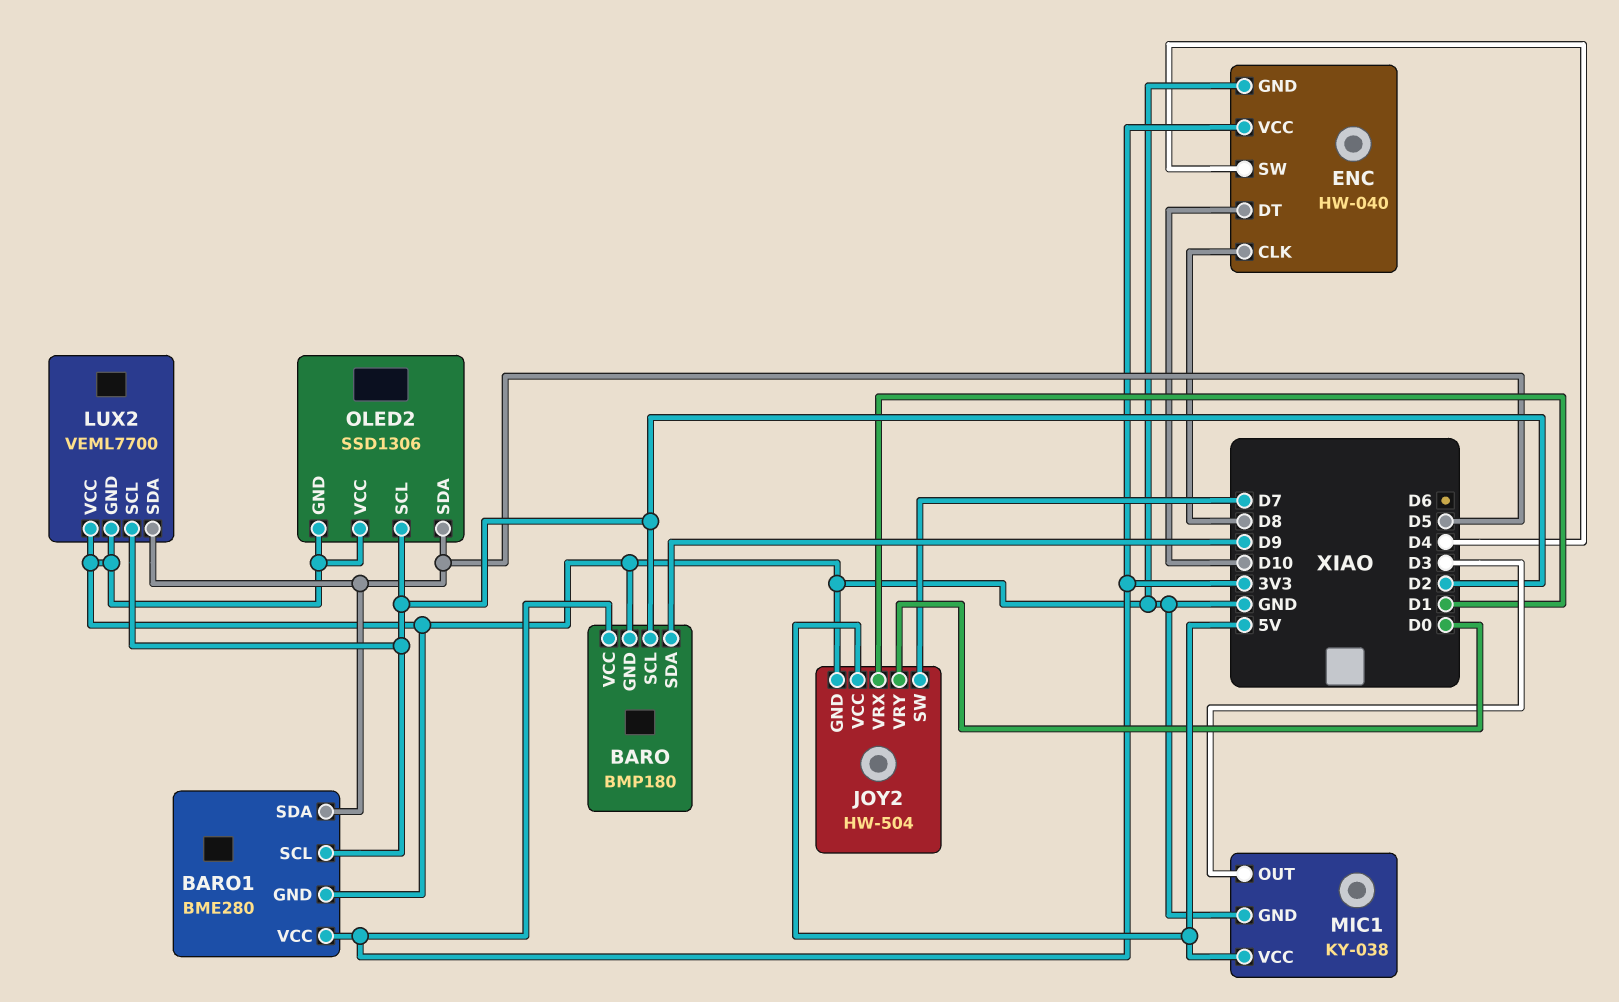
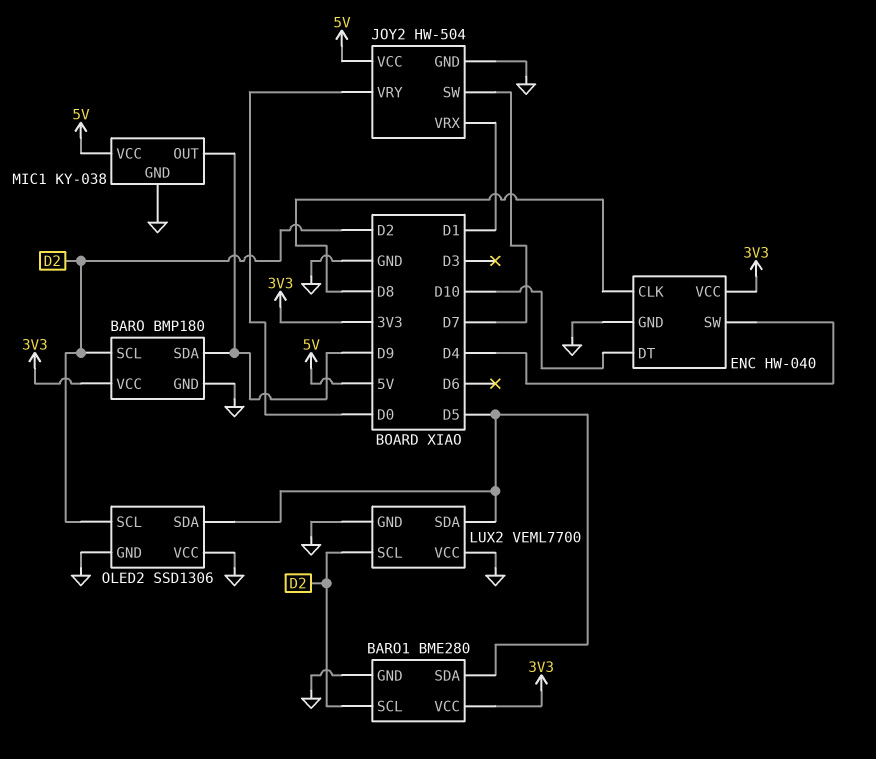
MIC1 pin OUT: D3 -> D9

